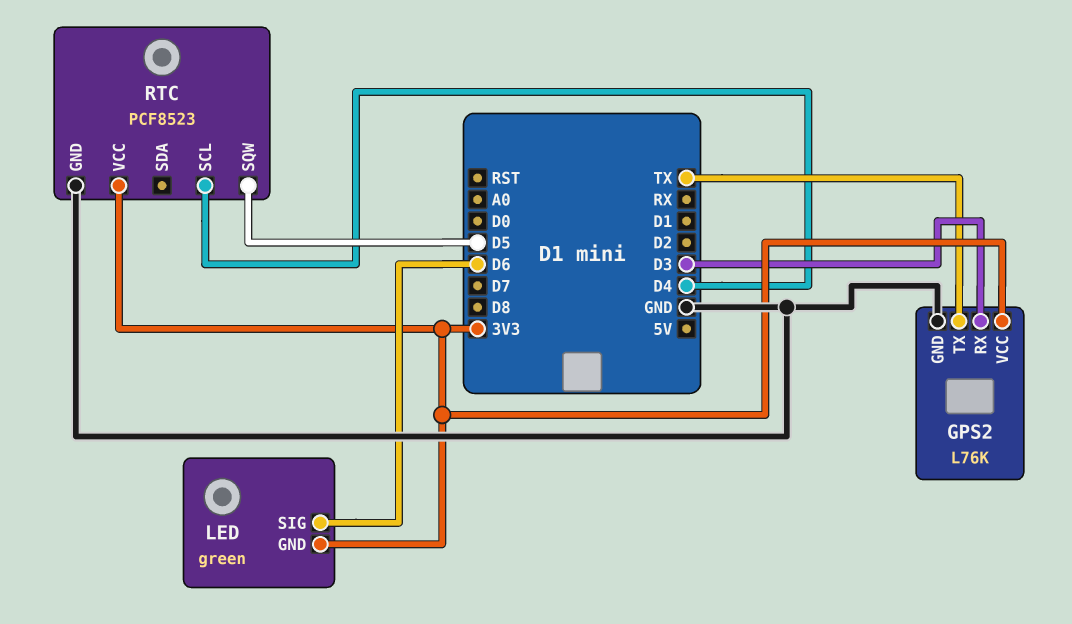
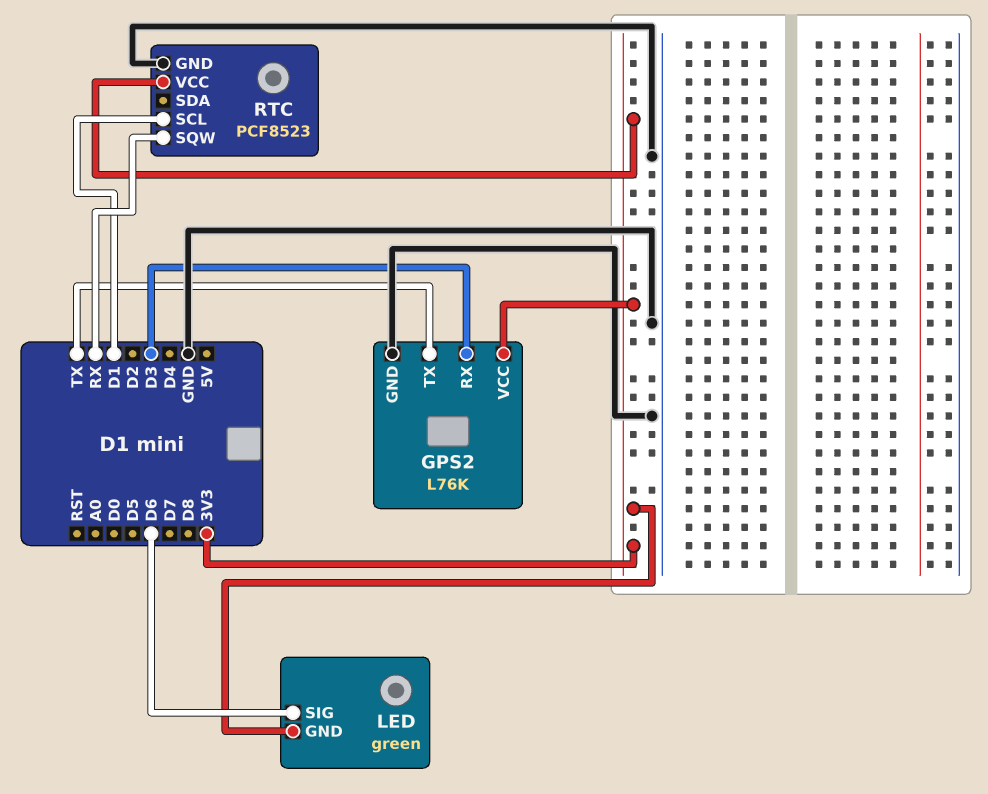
RTC pin SCL: D4 -> D1
RTC pin SQW: D5 -> RX

